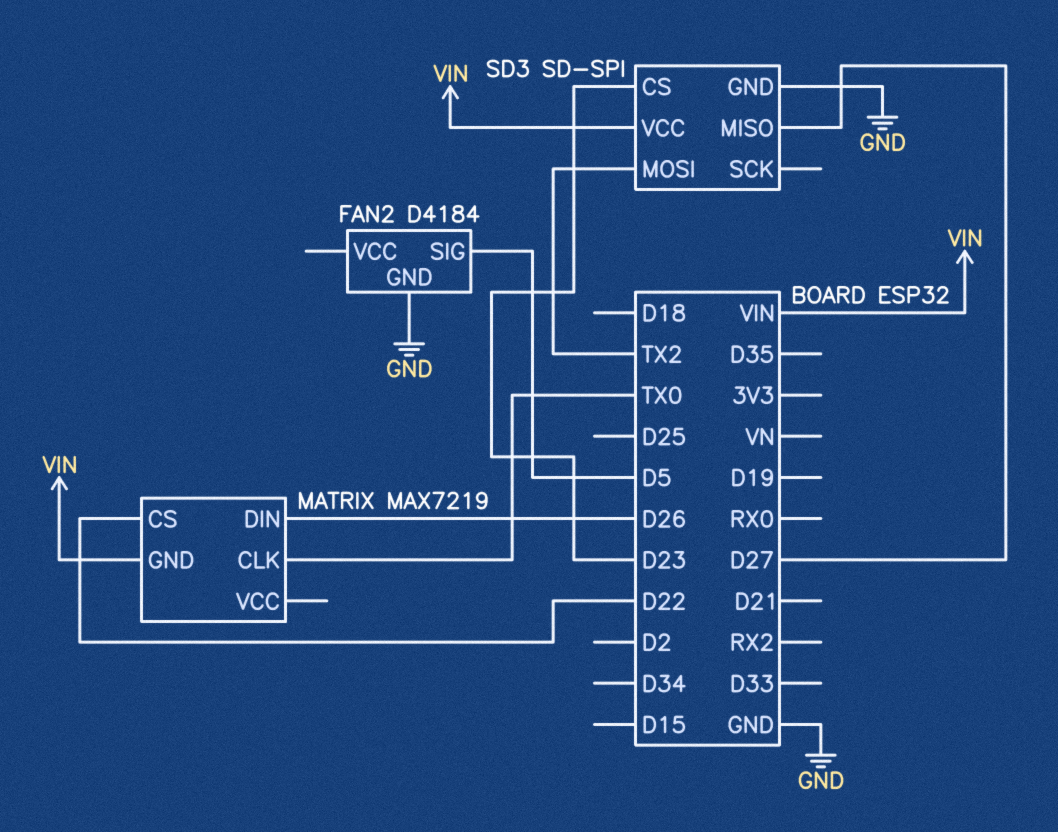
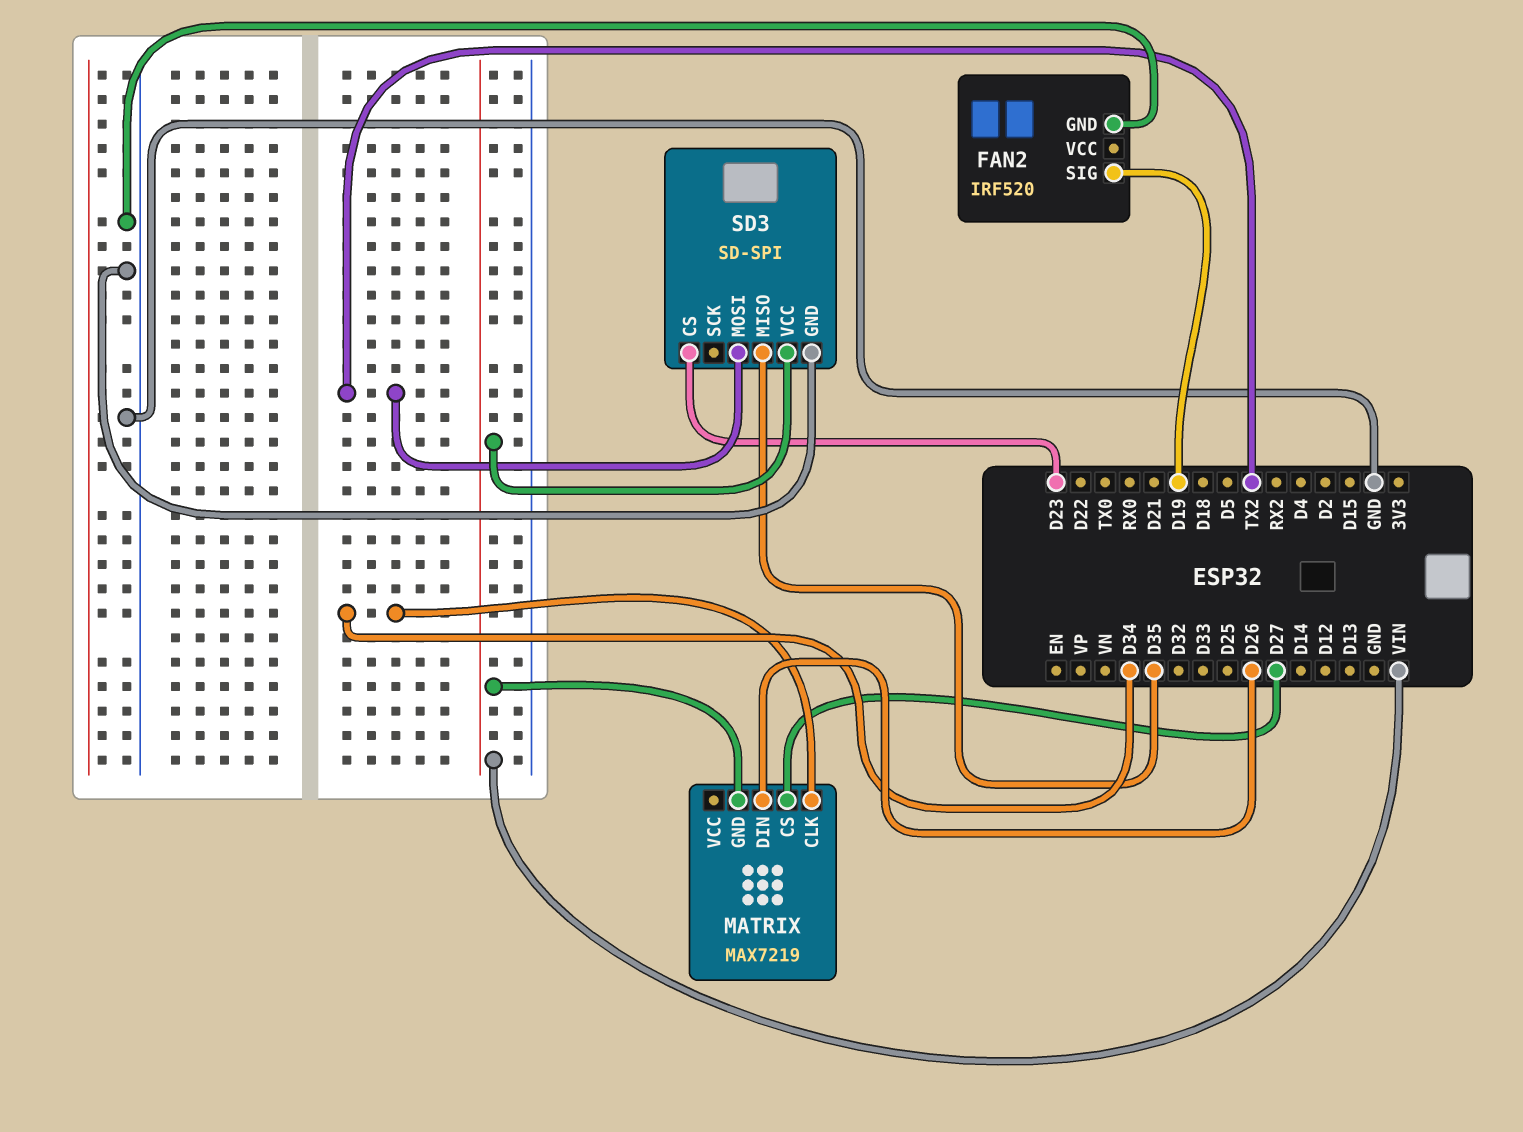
FAN2: D4184 -> IRF520
FAN2 pin SIG: D5 -> D19
MATRIX pin CLK: TX0 -> D34
MATRIX pin CS: D22 -> D27
SD3 pin MISO: D27 -> D35

